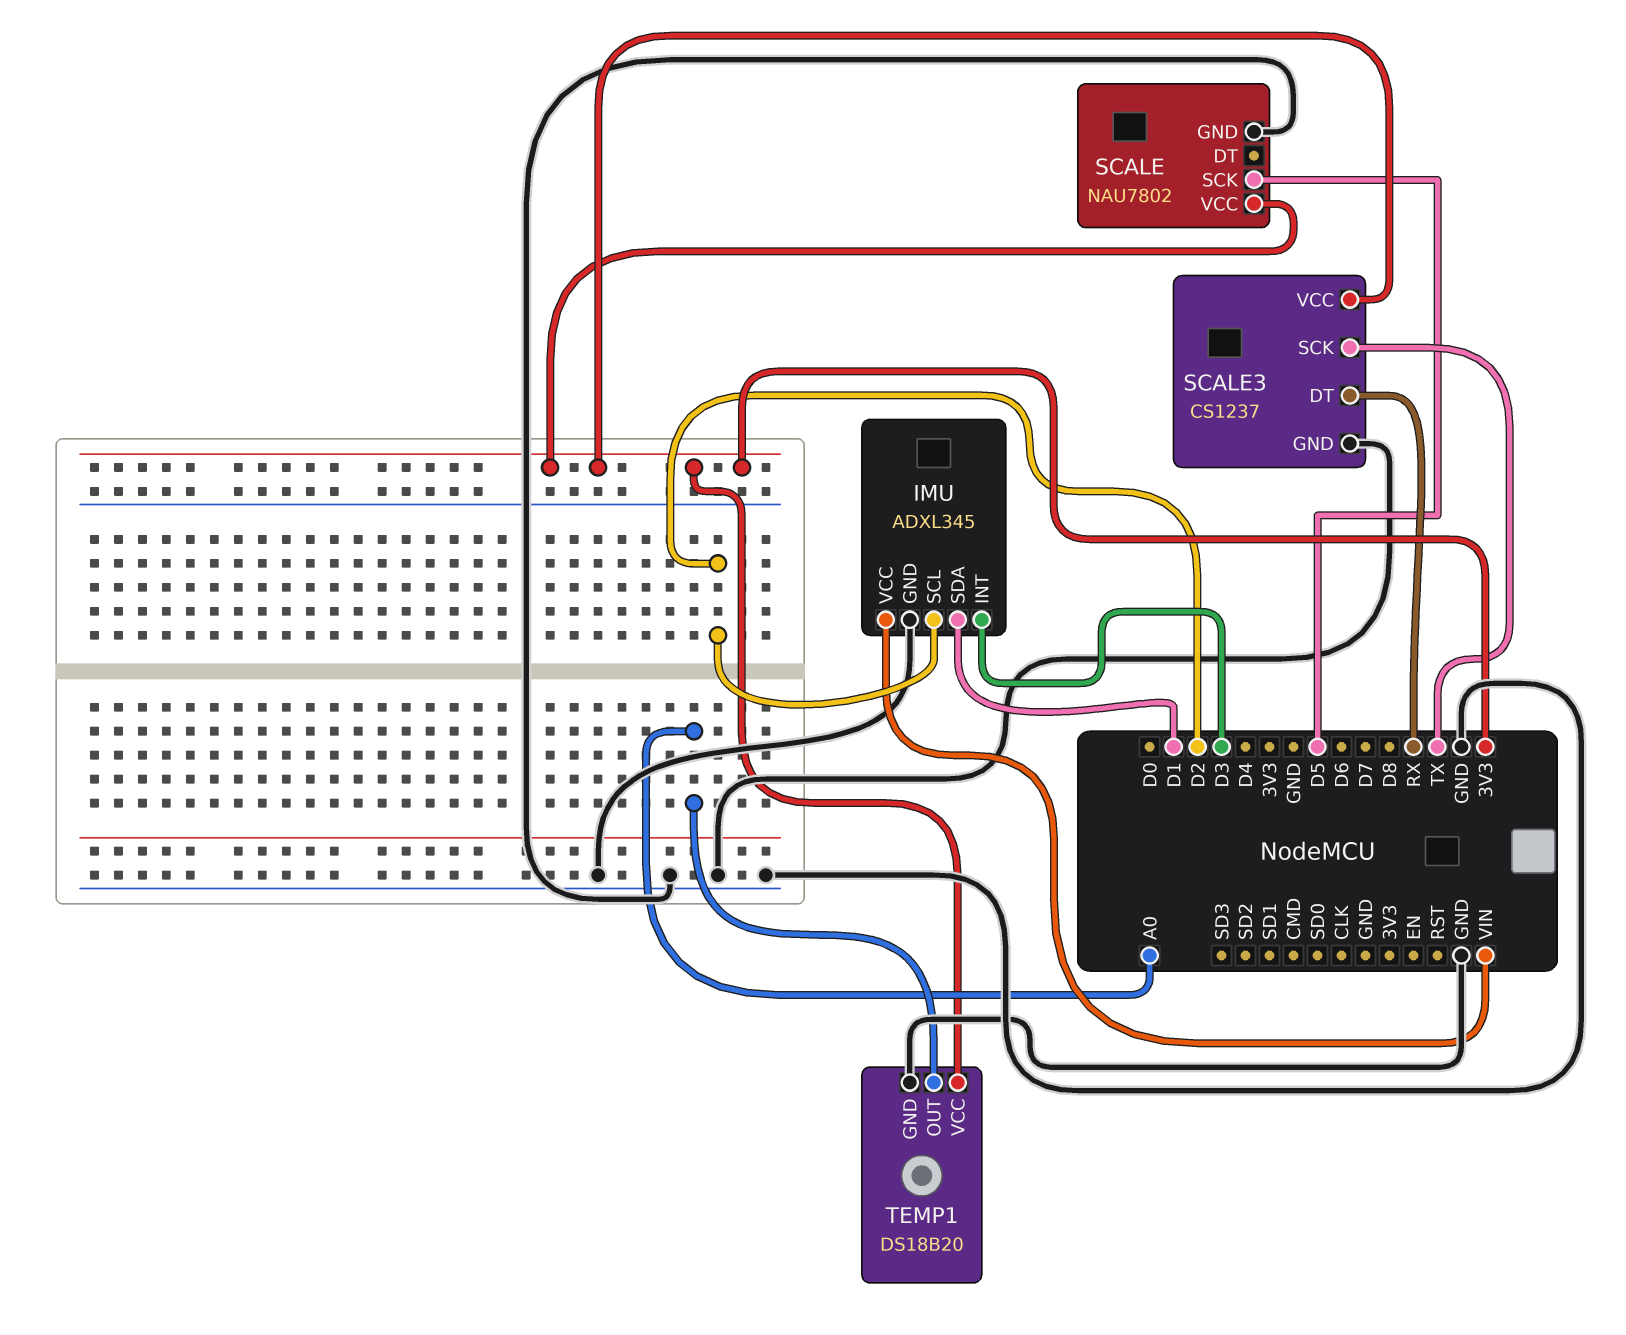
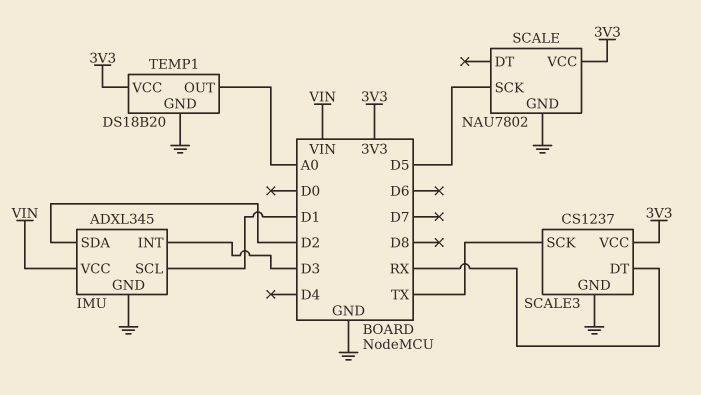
IMU pin SCL: D2 -> D1
IMU pin SDA: D1 -> D2

